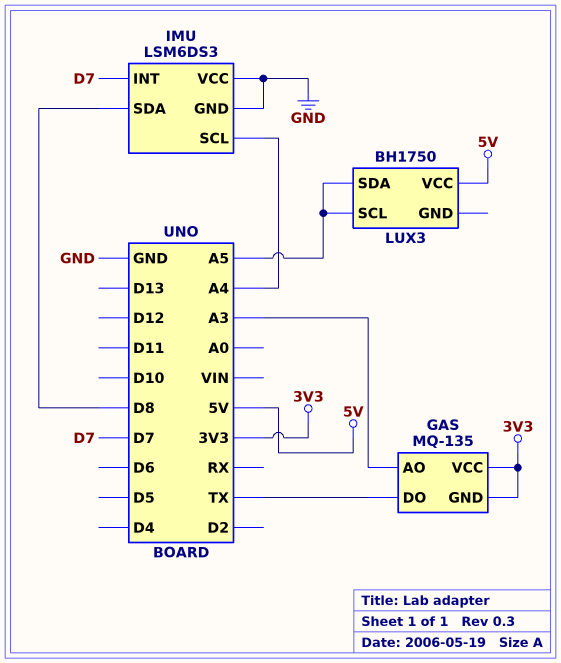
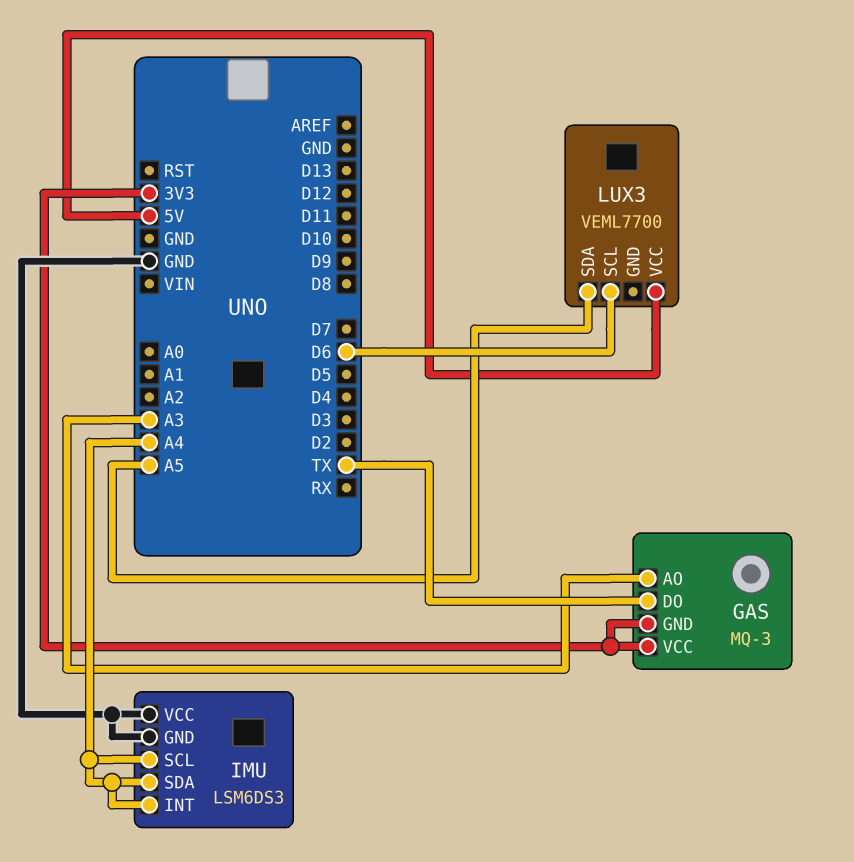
GAS: MQ-135 -> MQ-3
IMU pin INT: D7 -> A4
IMU pin SDA: D8 -> A4
LUX3: BH1750 -> VEML7700
LUX3 pin SCL: A5 -> D6

